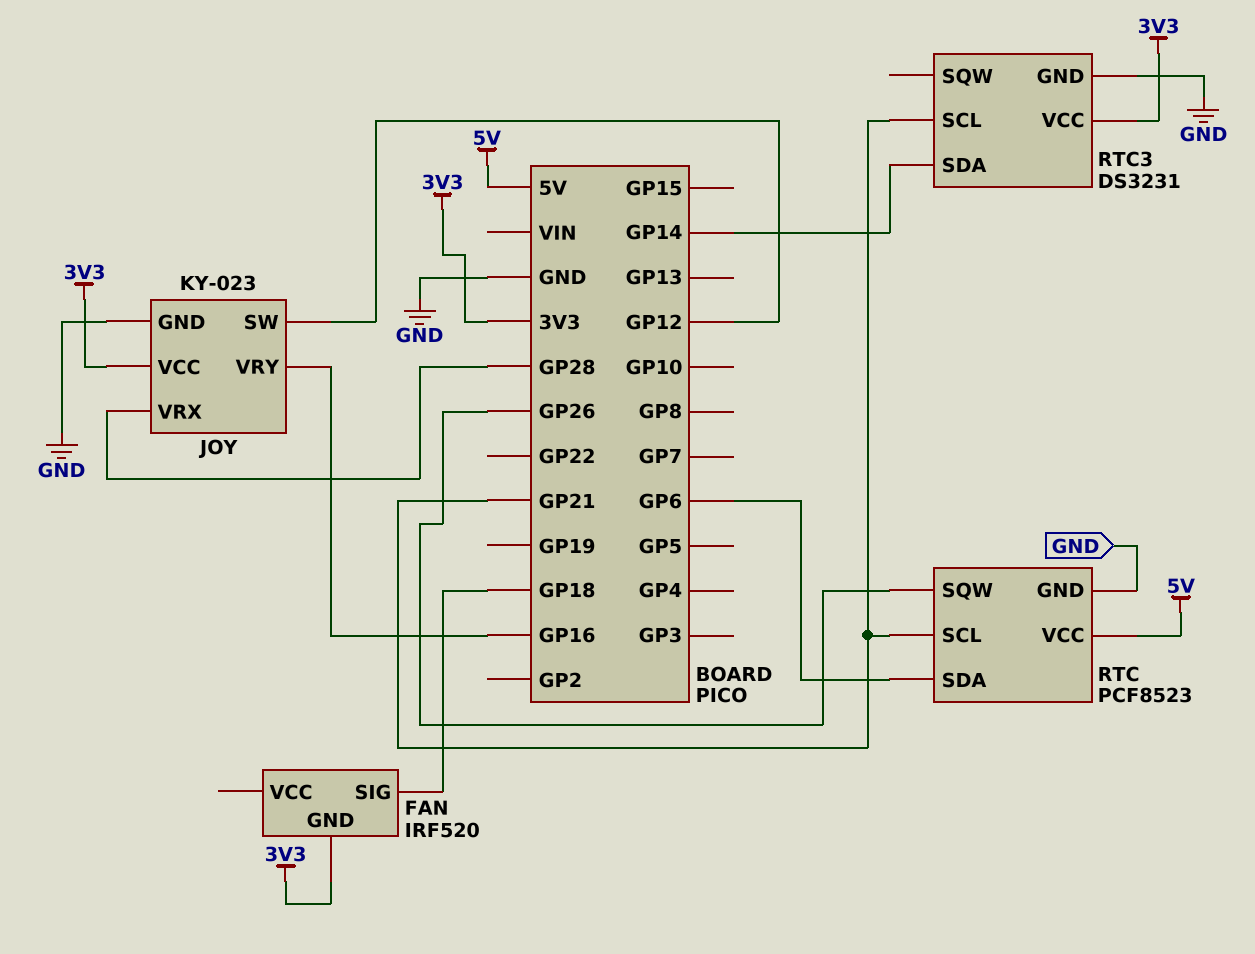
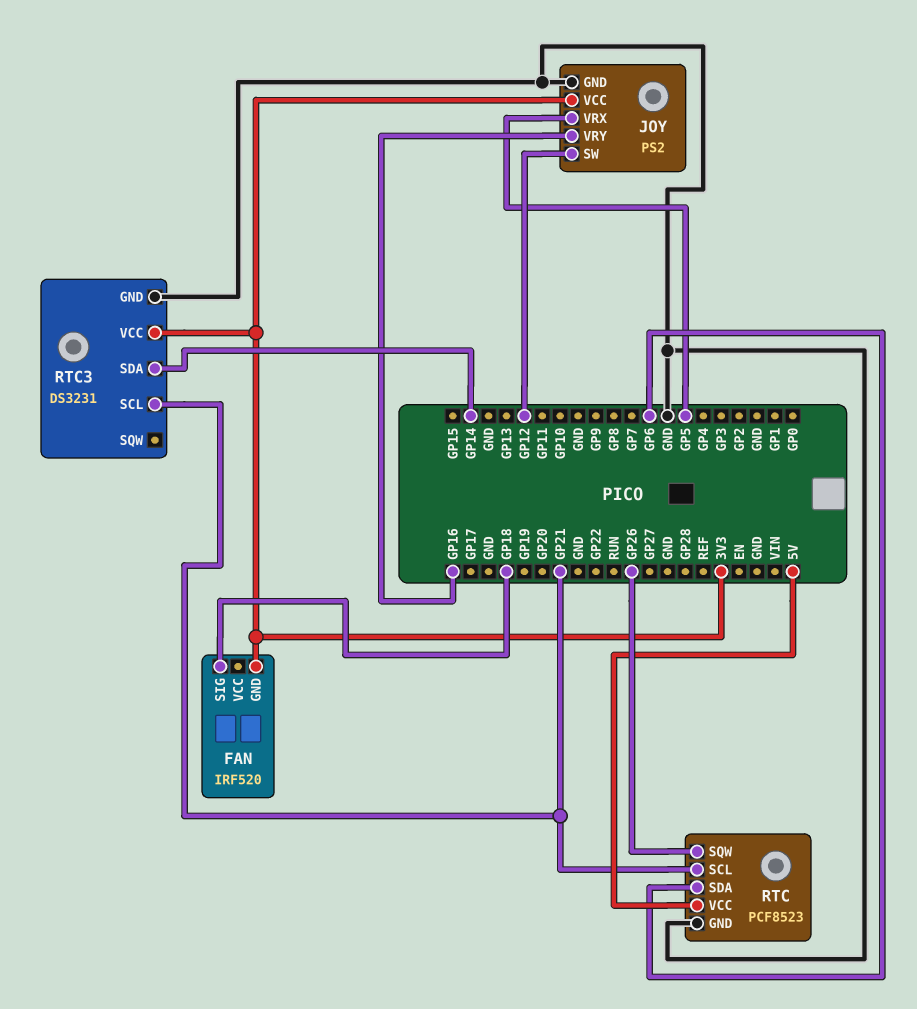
JOY: KY-023 -> PS2
JOY pin VRX: GP28 -> GP5

